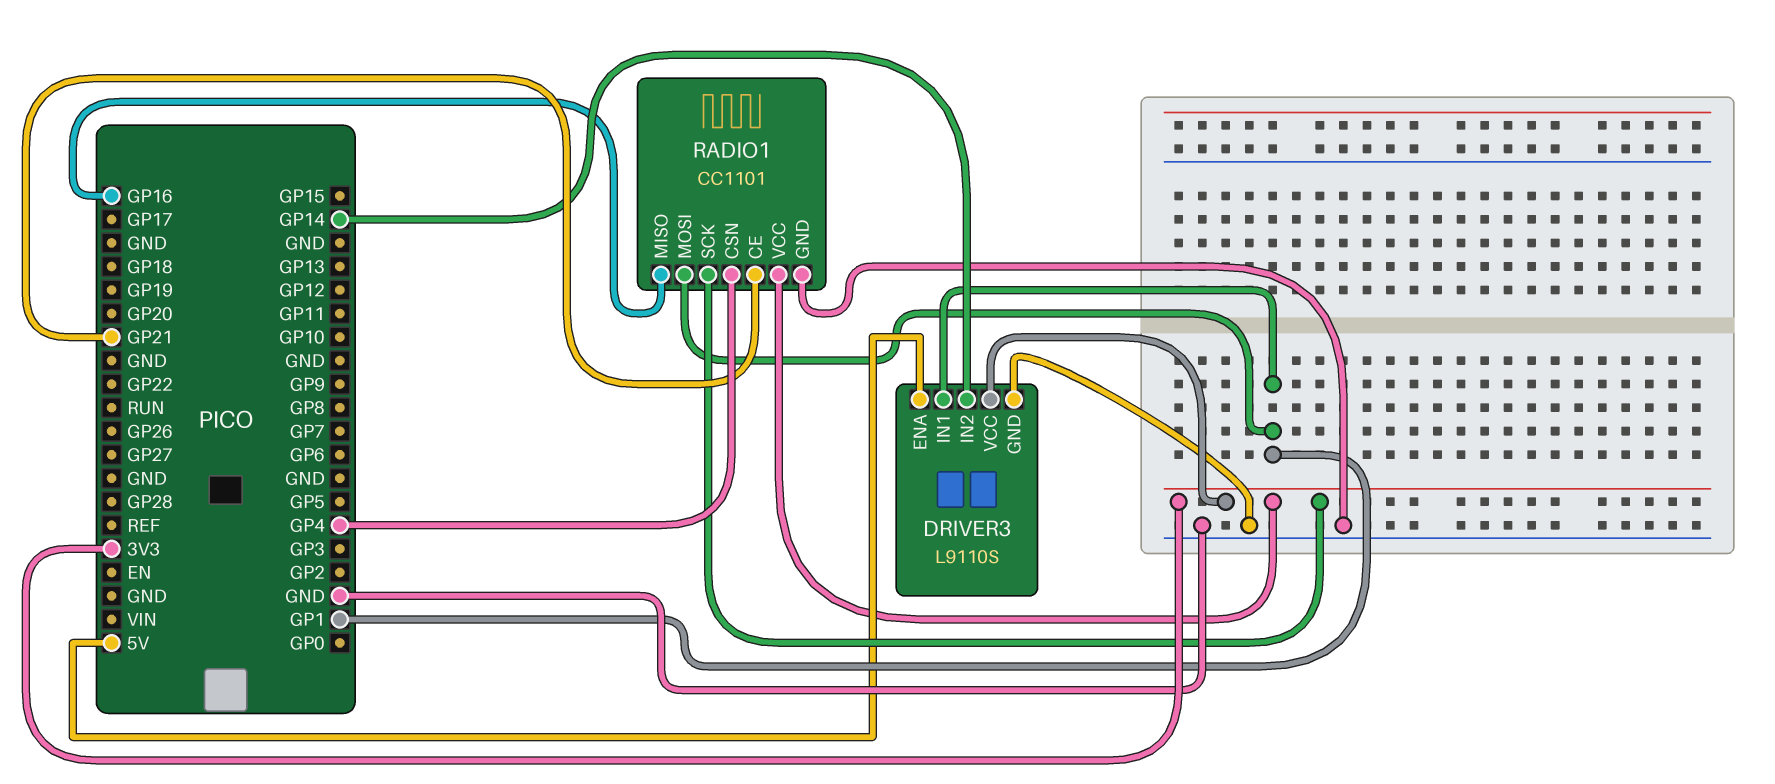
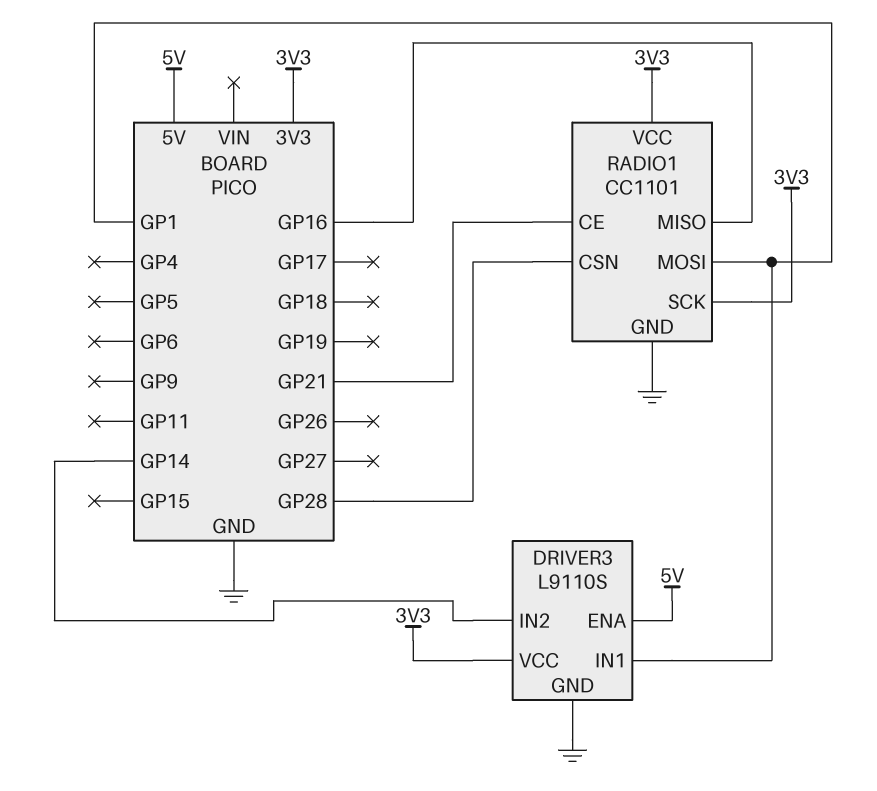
RADIO1 pin CSN: GP4 -> GP28

